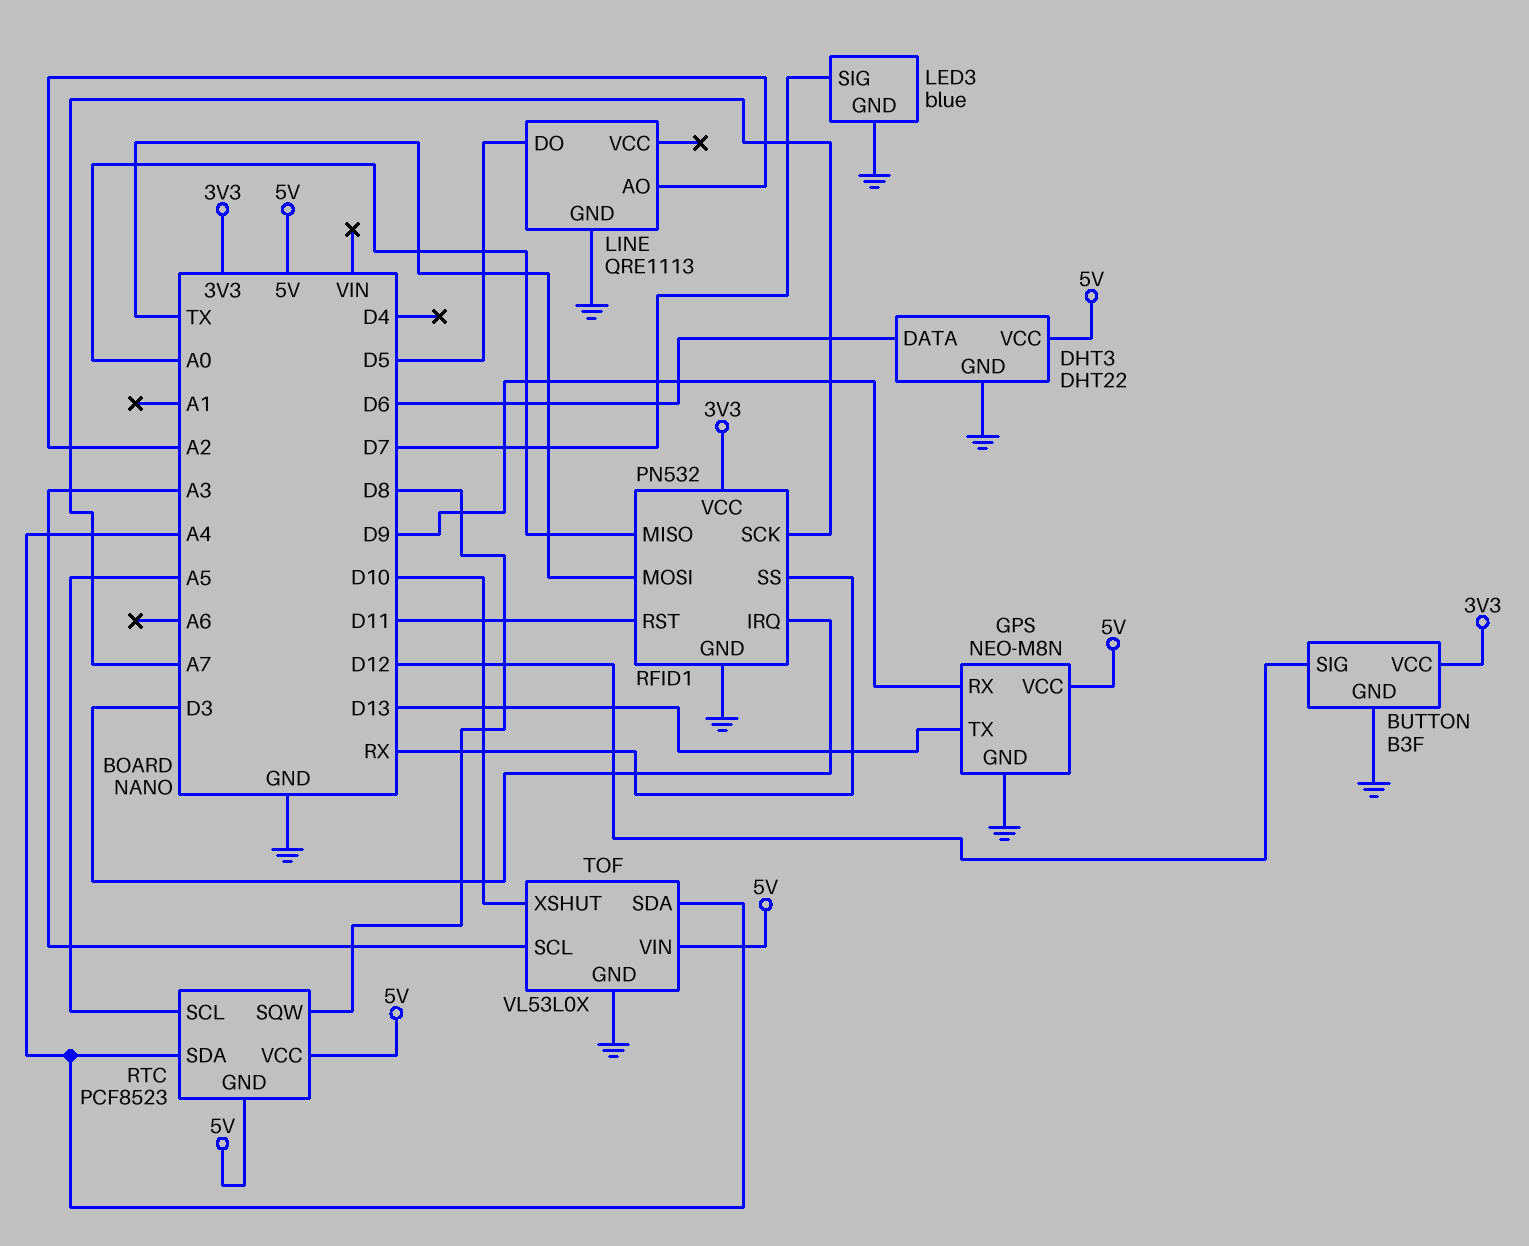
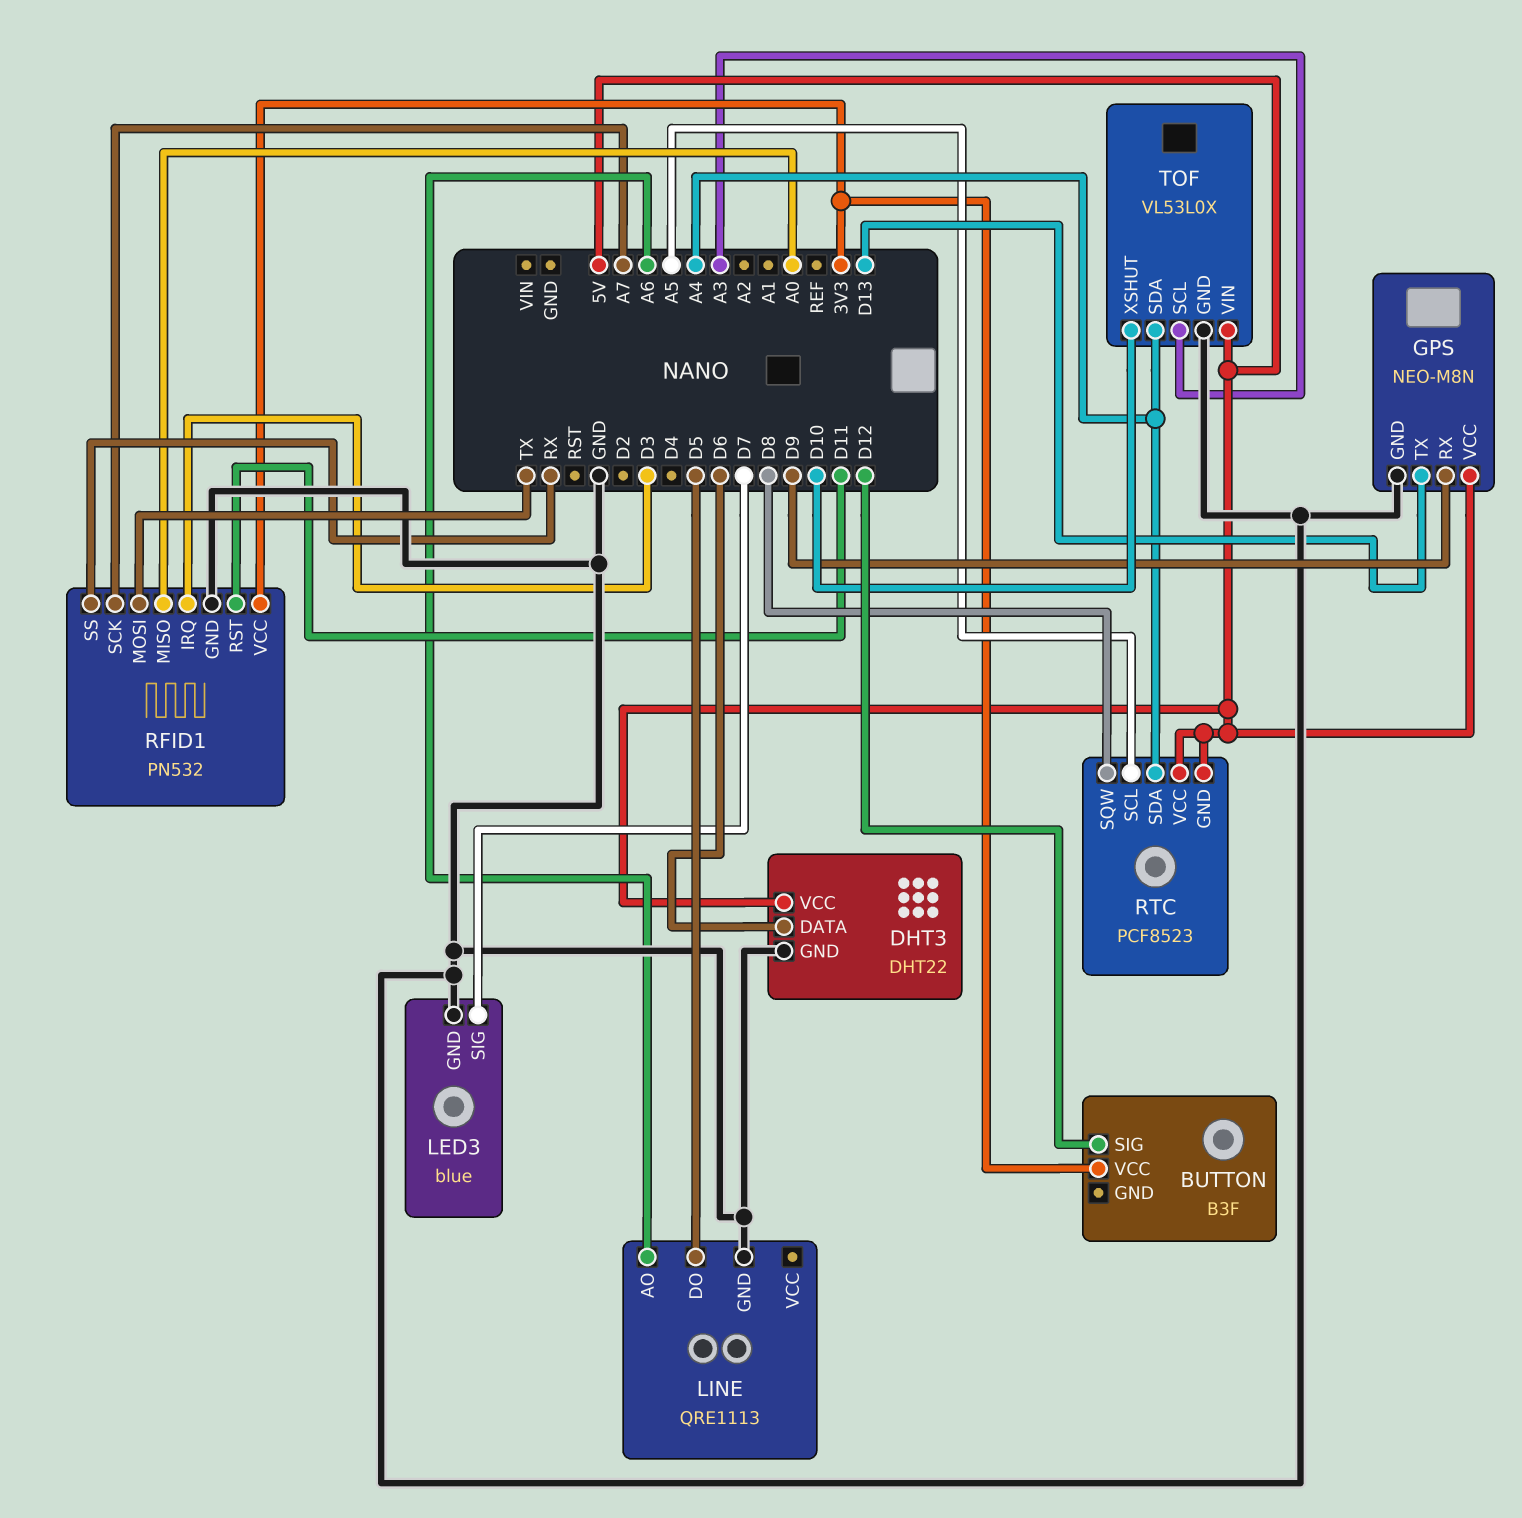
BUTTON pin GND: GND -> none
LINE pin AO: A2 -> A6

